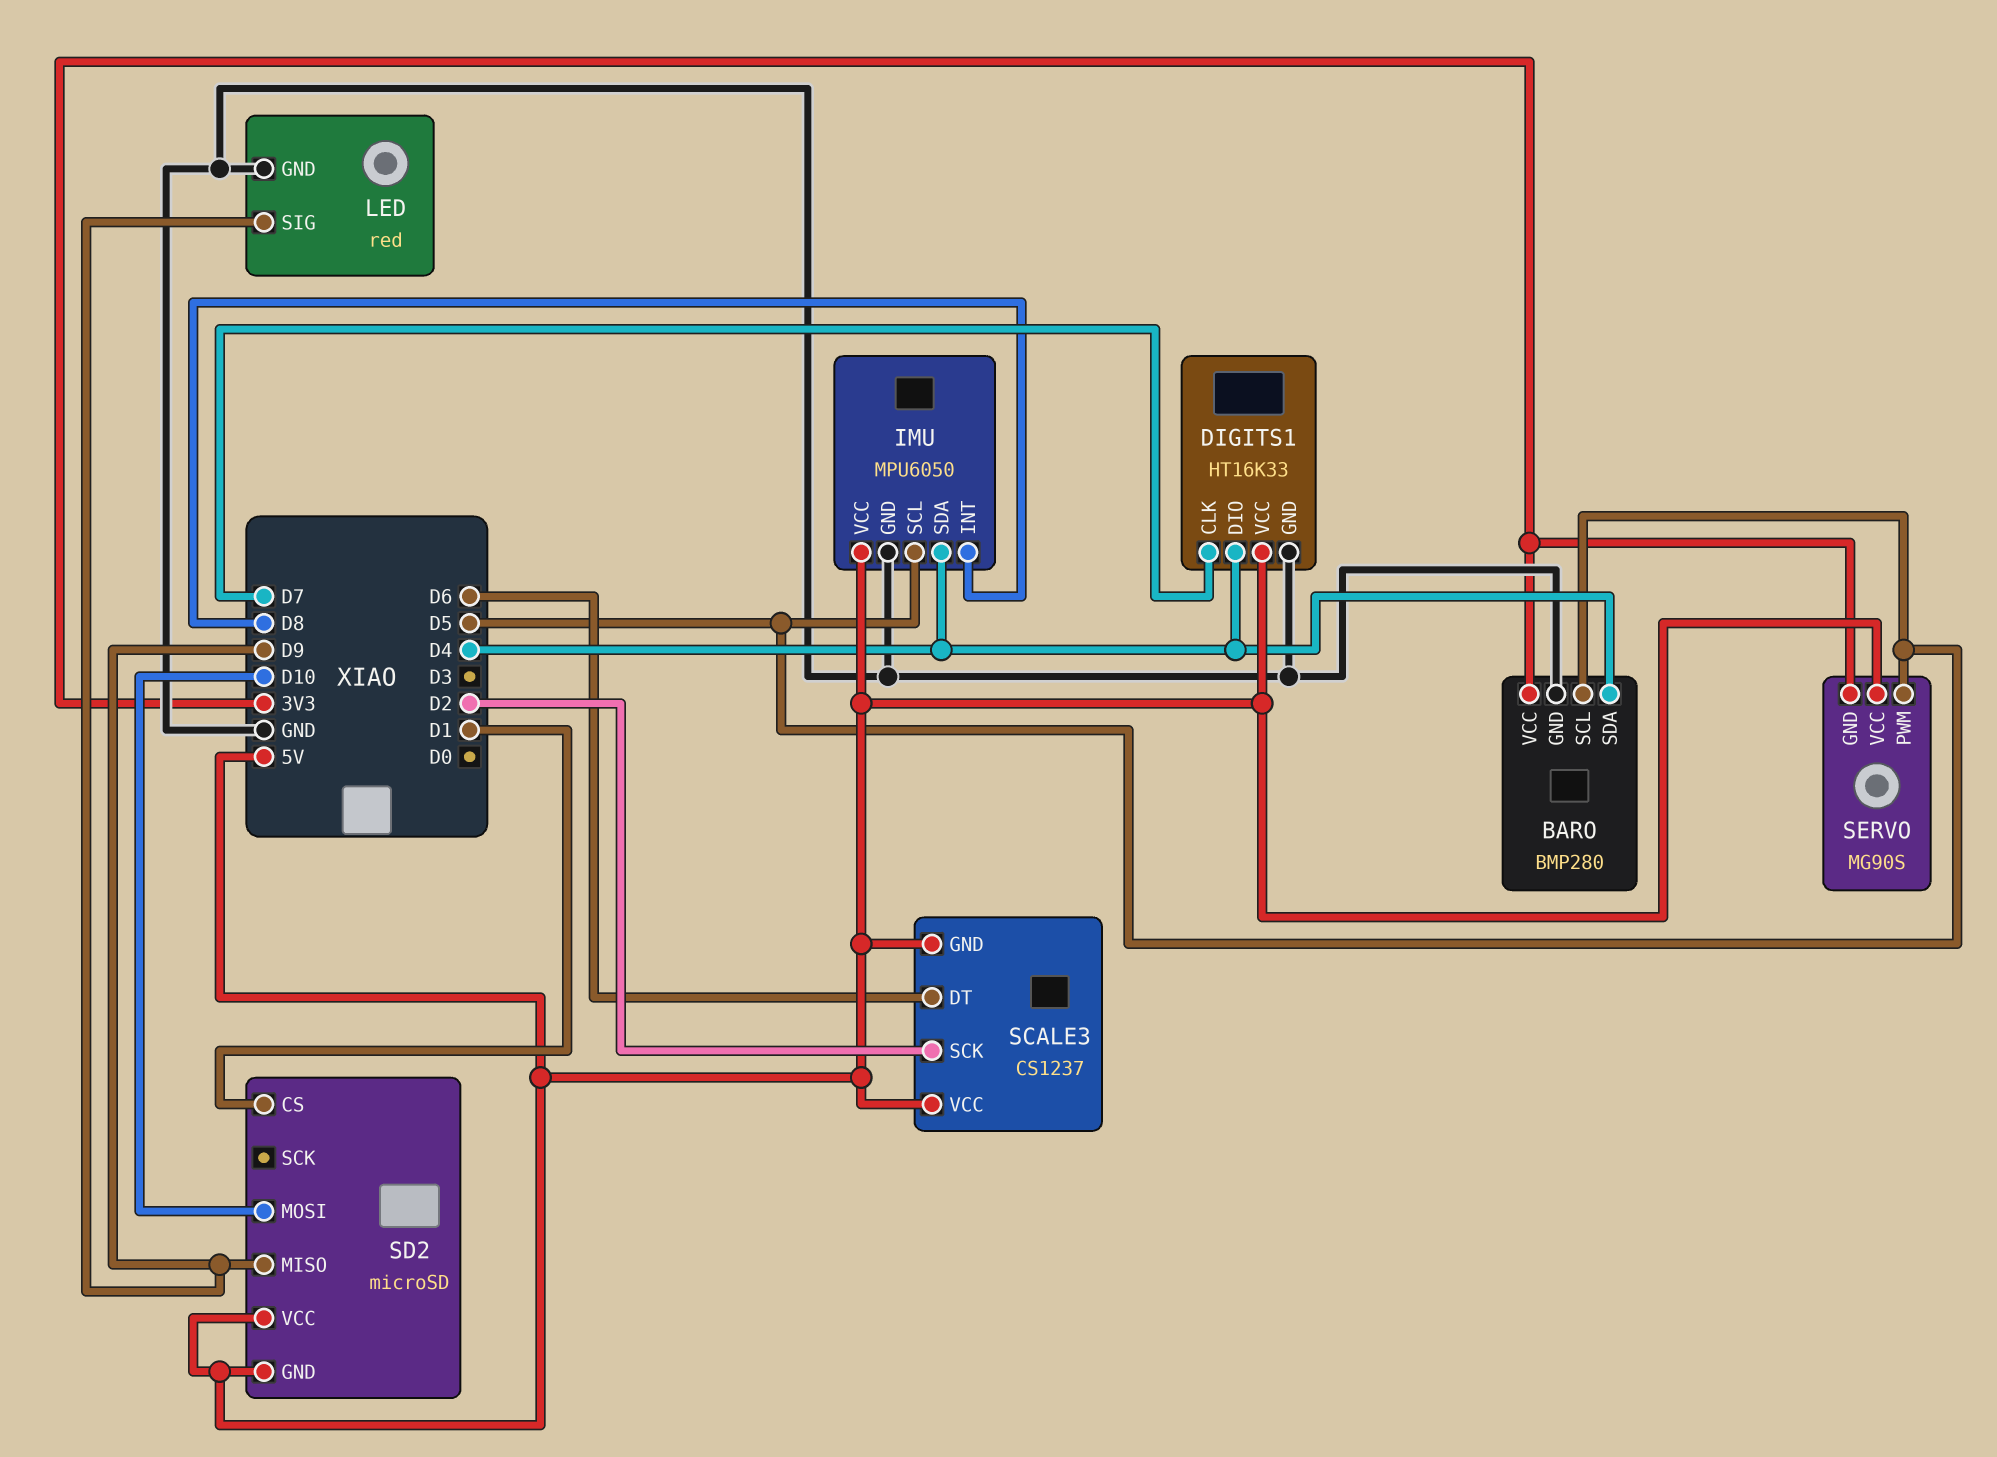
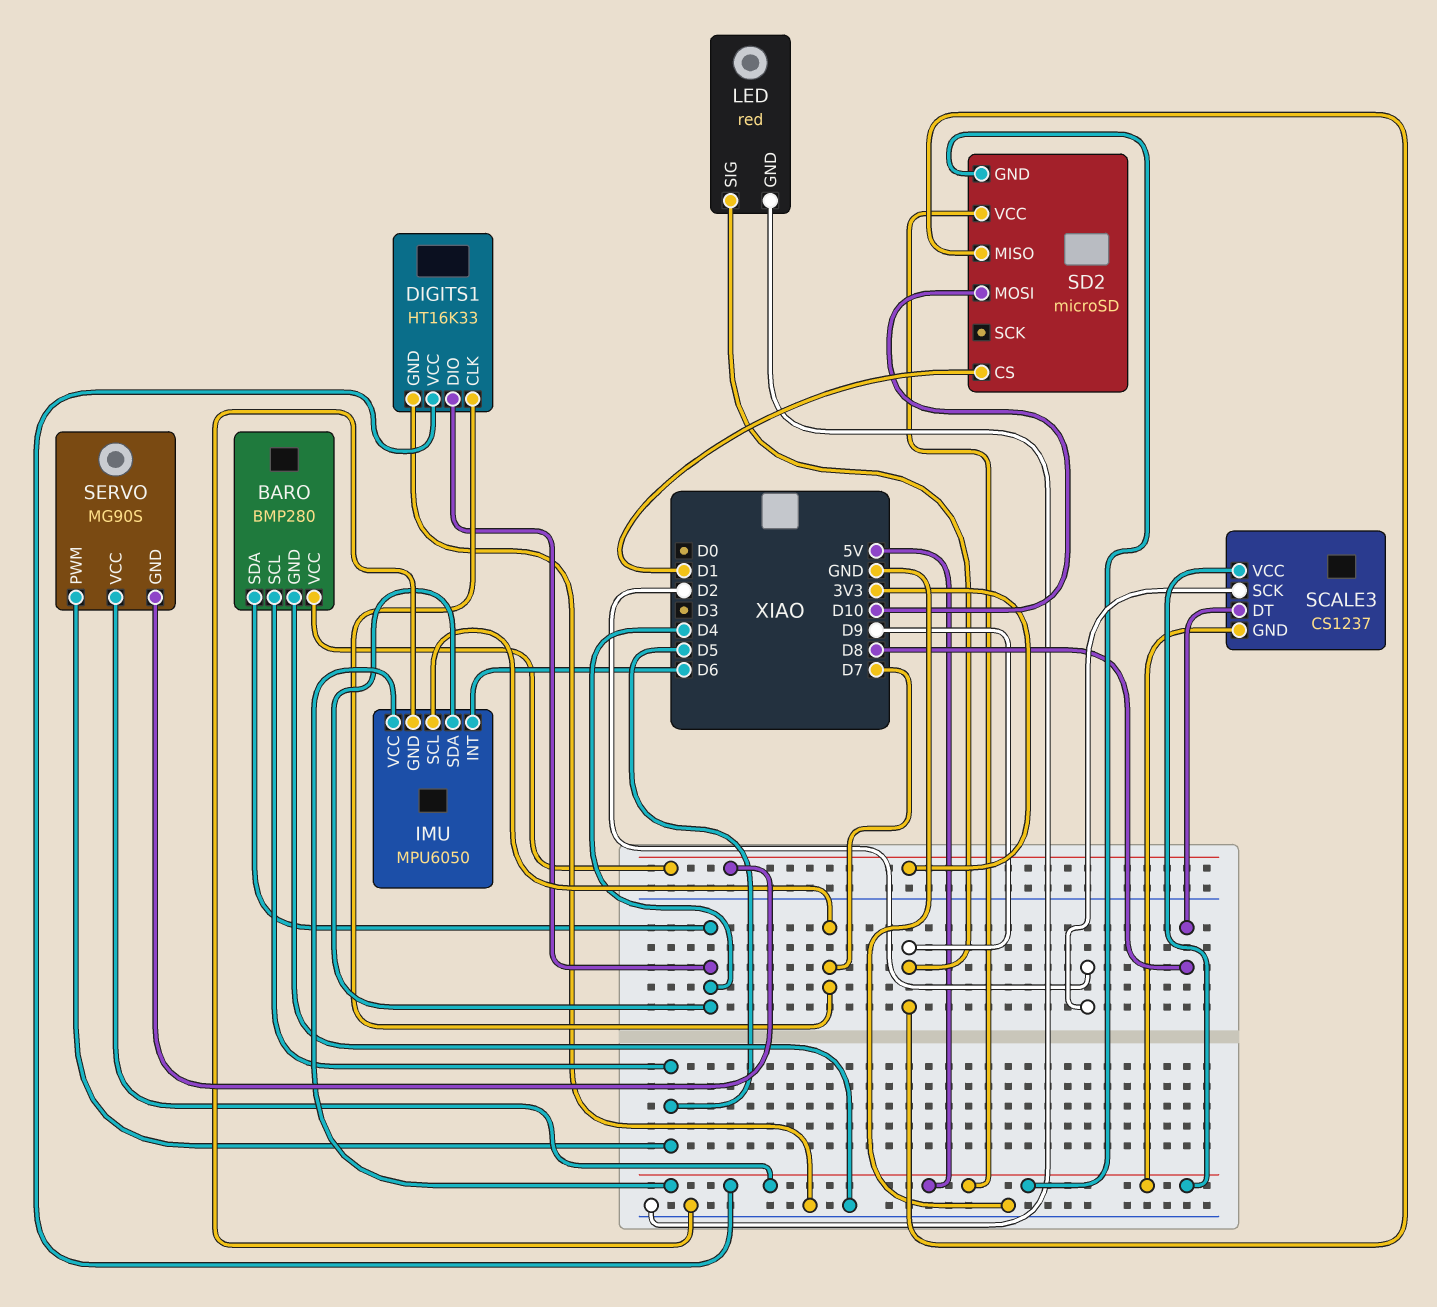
IMU pin INT: D8 -> D6
IMU pin SCL: D5 -> D7
SCALE3 pin DT: D6 -> D8

